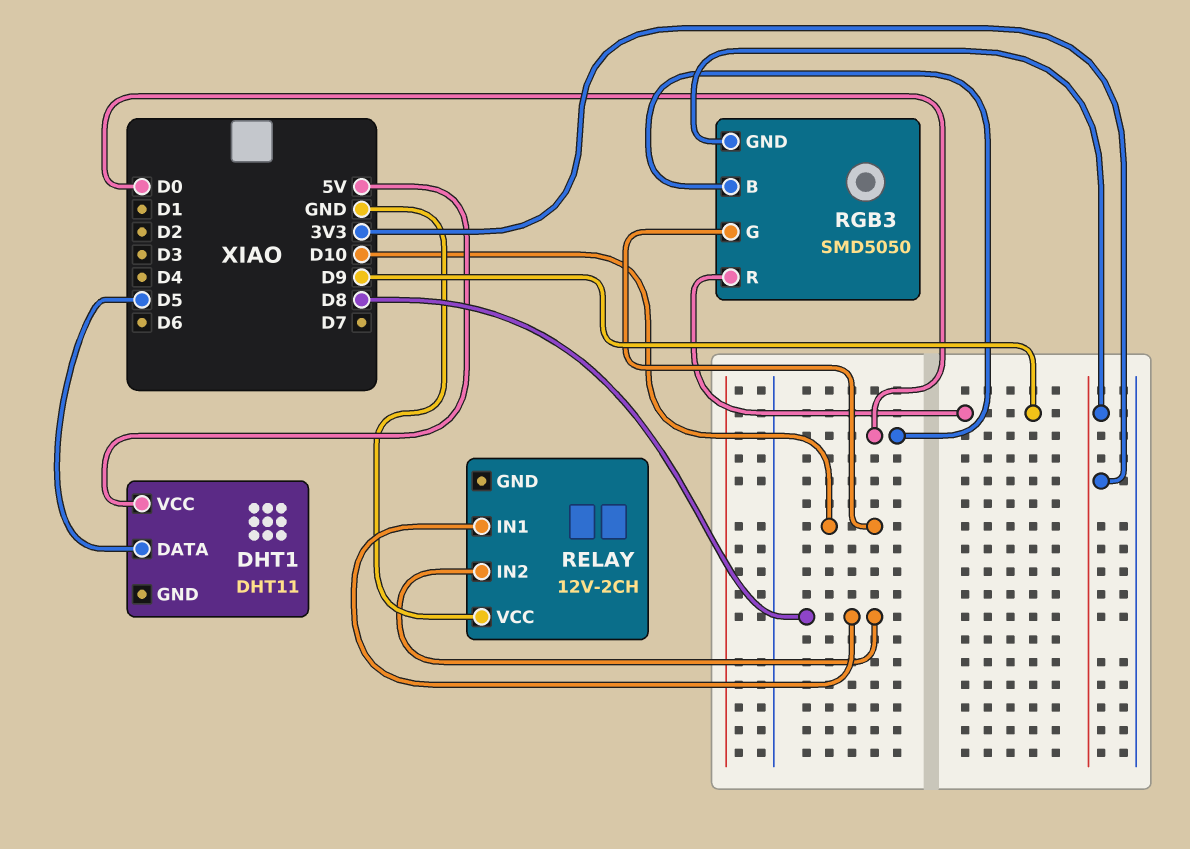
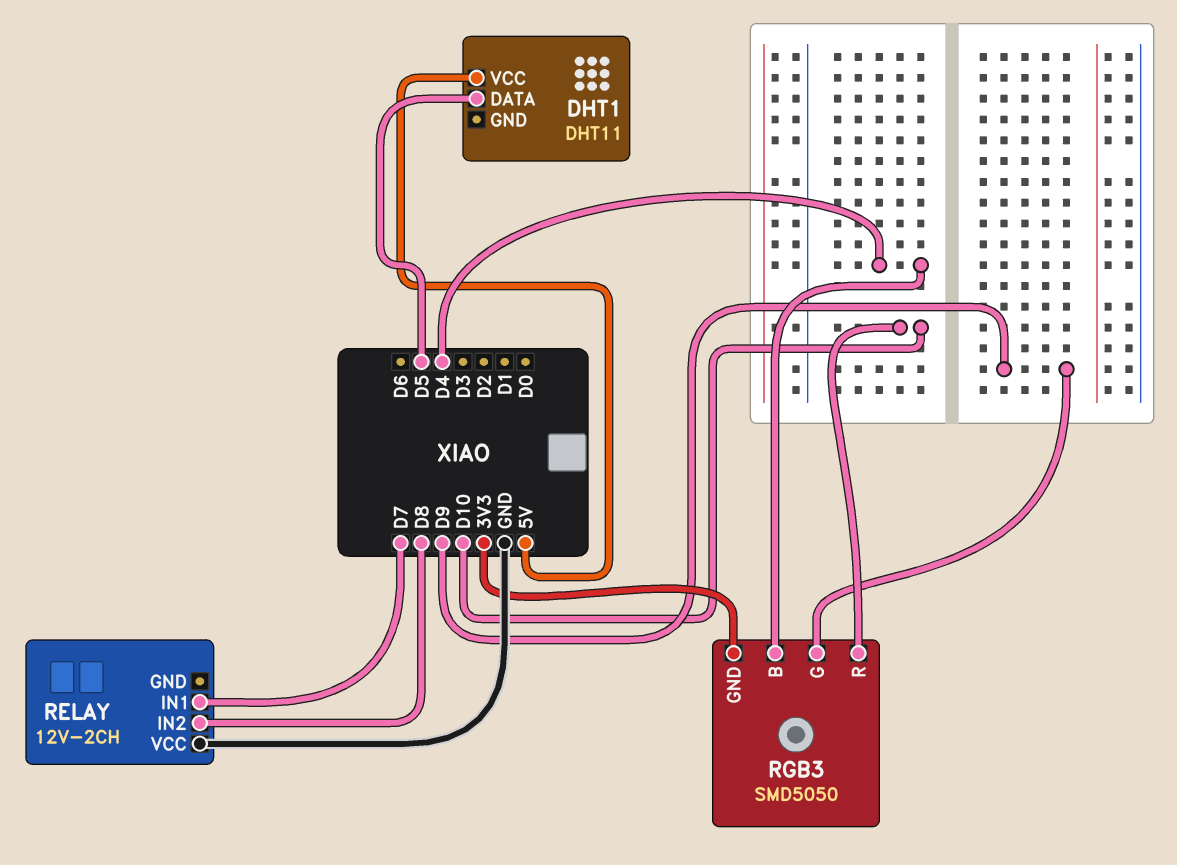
RELAY pin IN1: D8 -> D7
RGB3 pin B: D0 -> D4
RGB3 pin G: D10 -> D9
RGB3 pin R: D9 -> D10

